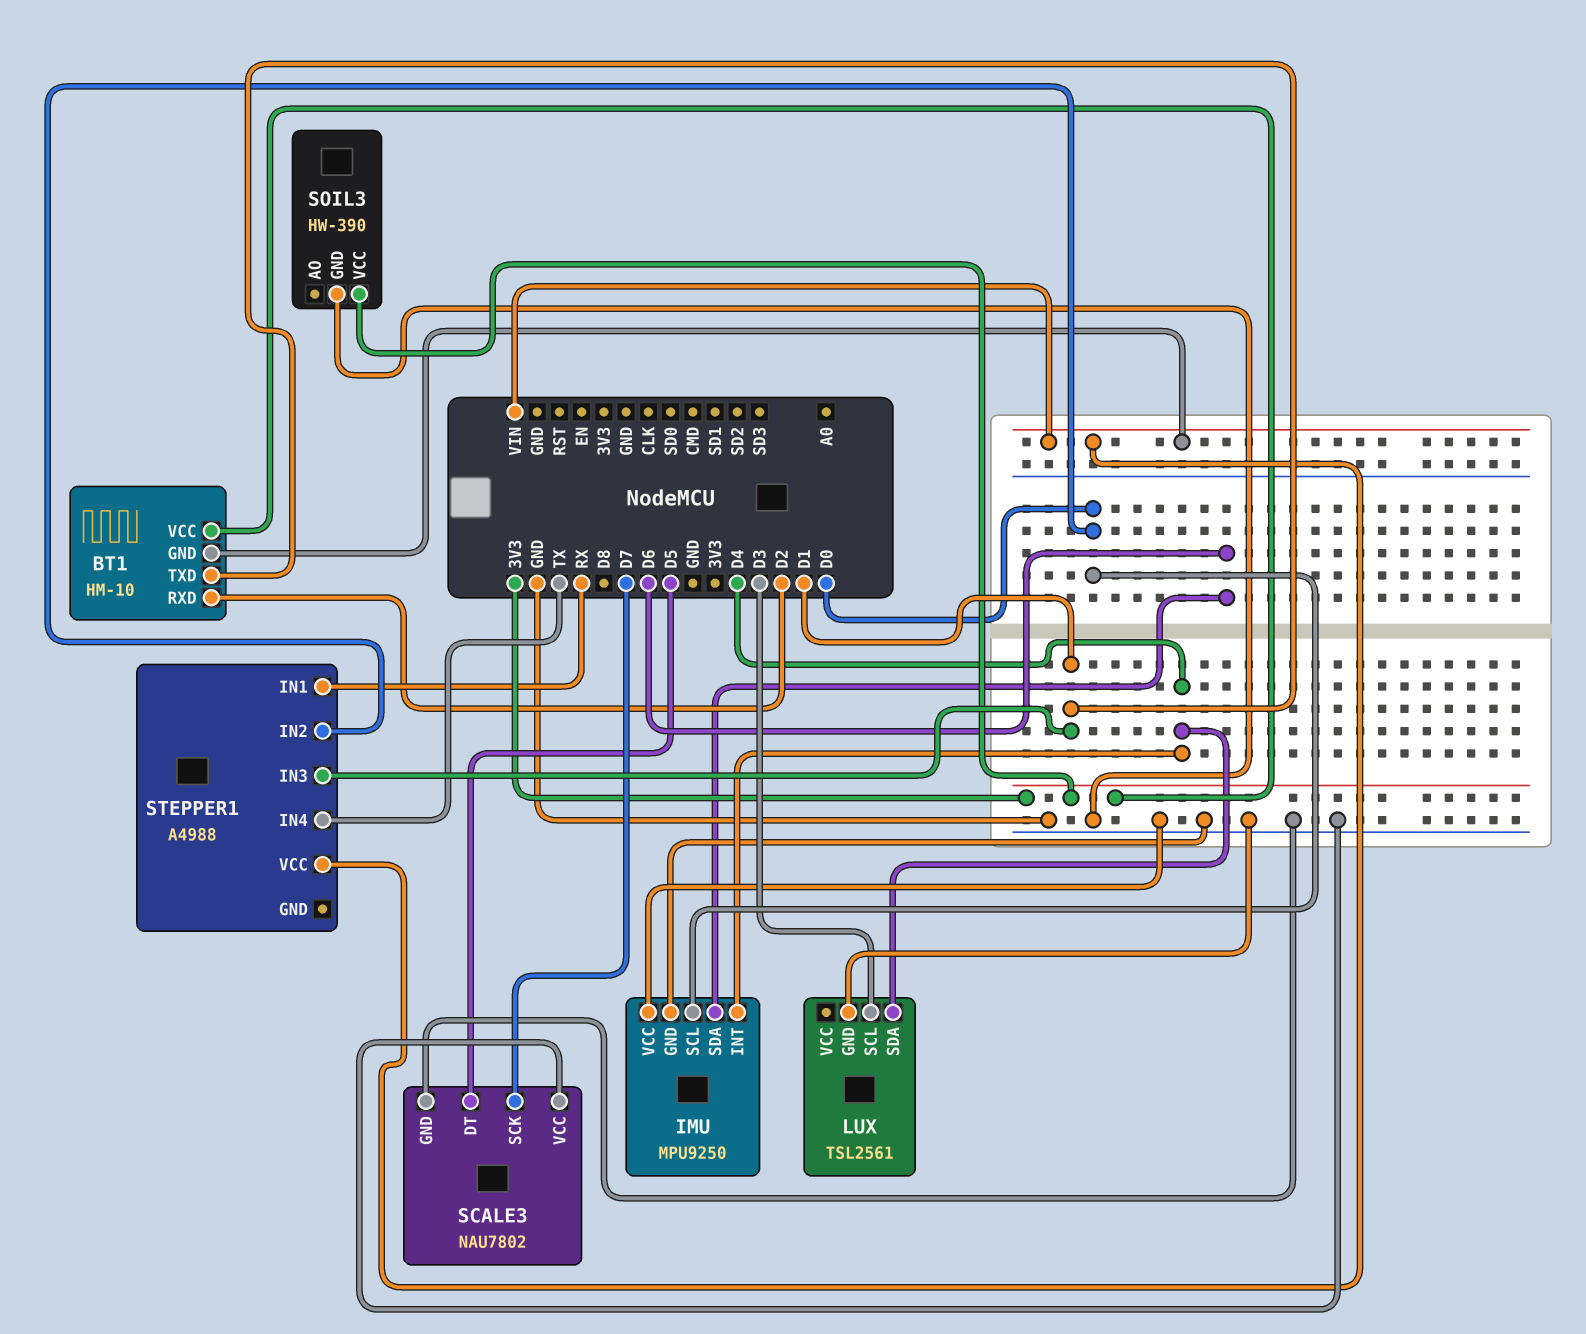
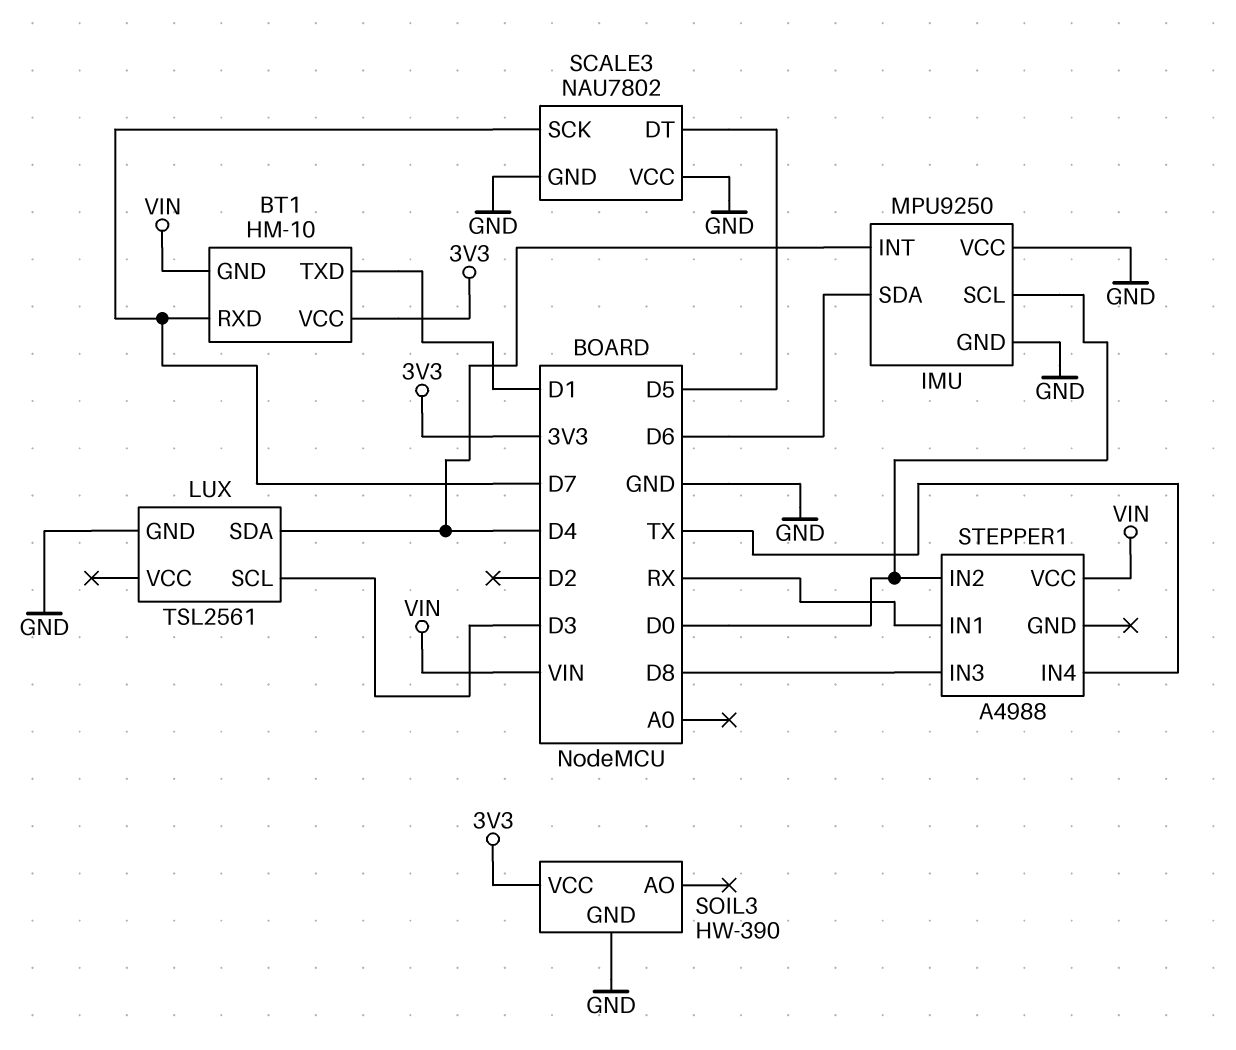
BT1 pin RXD: D2 -> D7
STEPPER1 pin IN3: D1 -> D8

